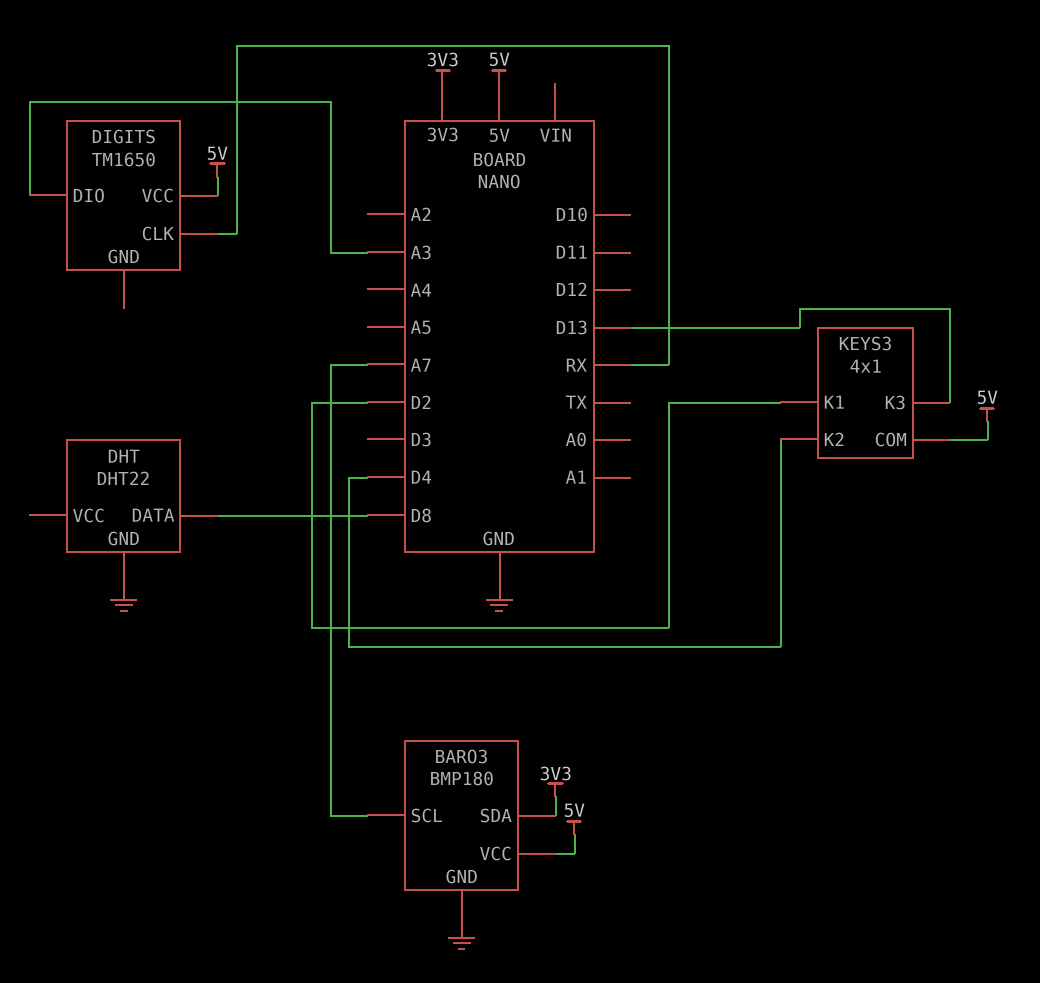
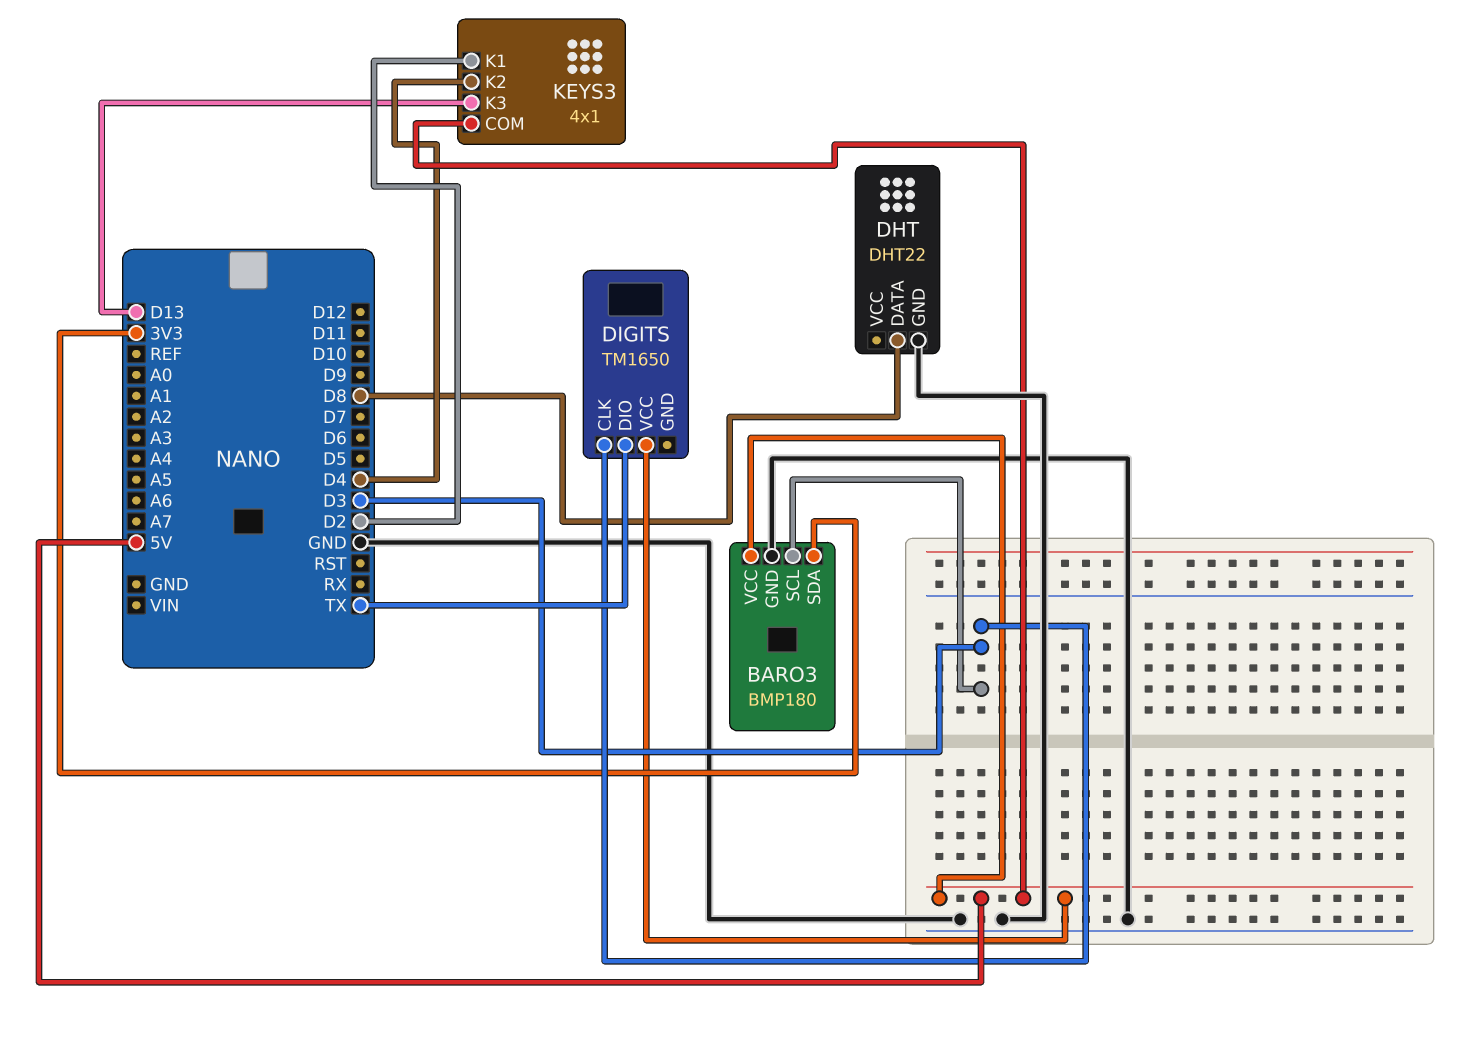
BARO3 pin SCL: A7 -> D3
DIGITS pin CLK: RX -> D3
DIGITS pin DIO: A3 -> TX

